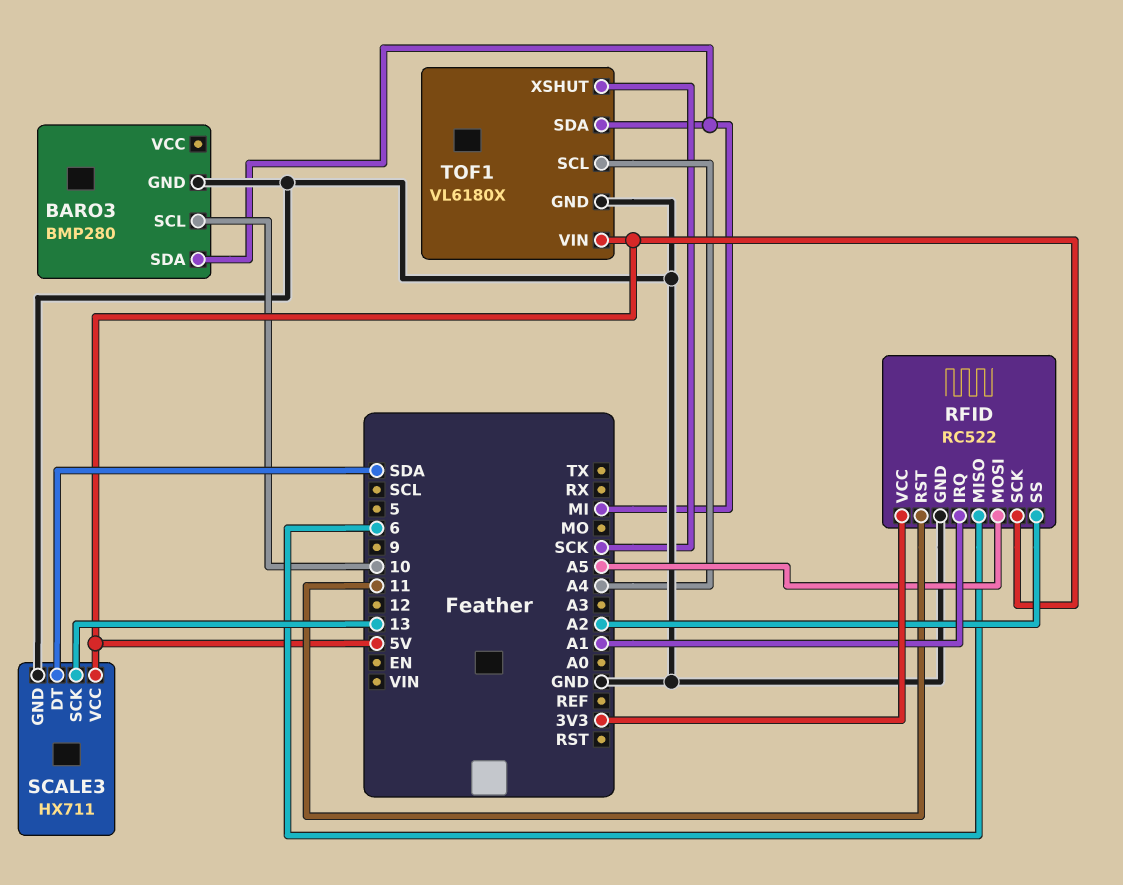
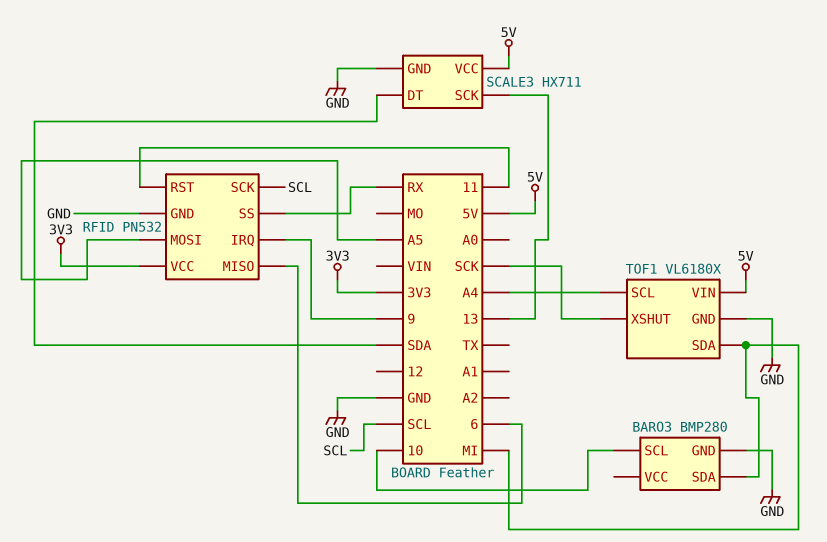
RFID: RC522 -> PN532
RFID pin IRQ: A1 -> 9
RFID pin SCK: 5V -> SCL
RFID pin SS: A2 -> RX

